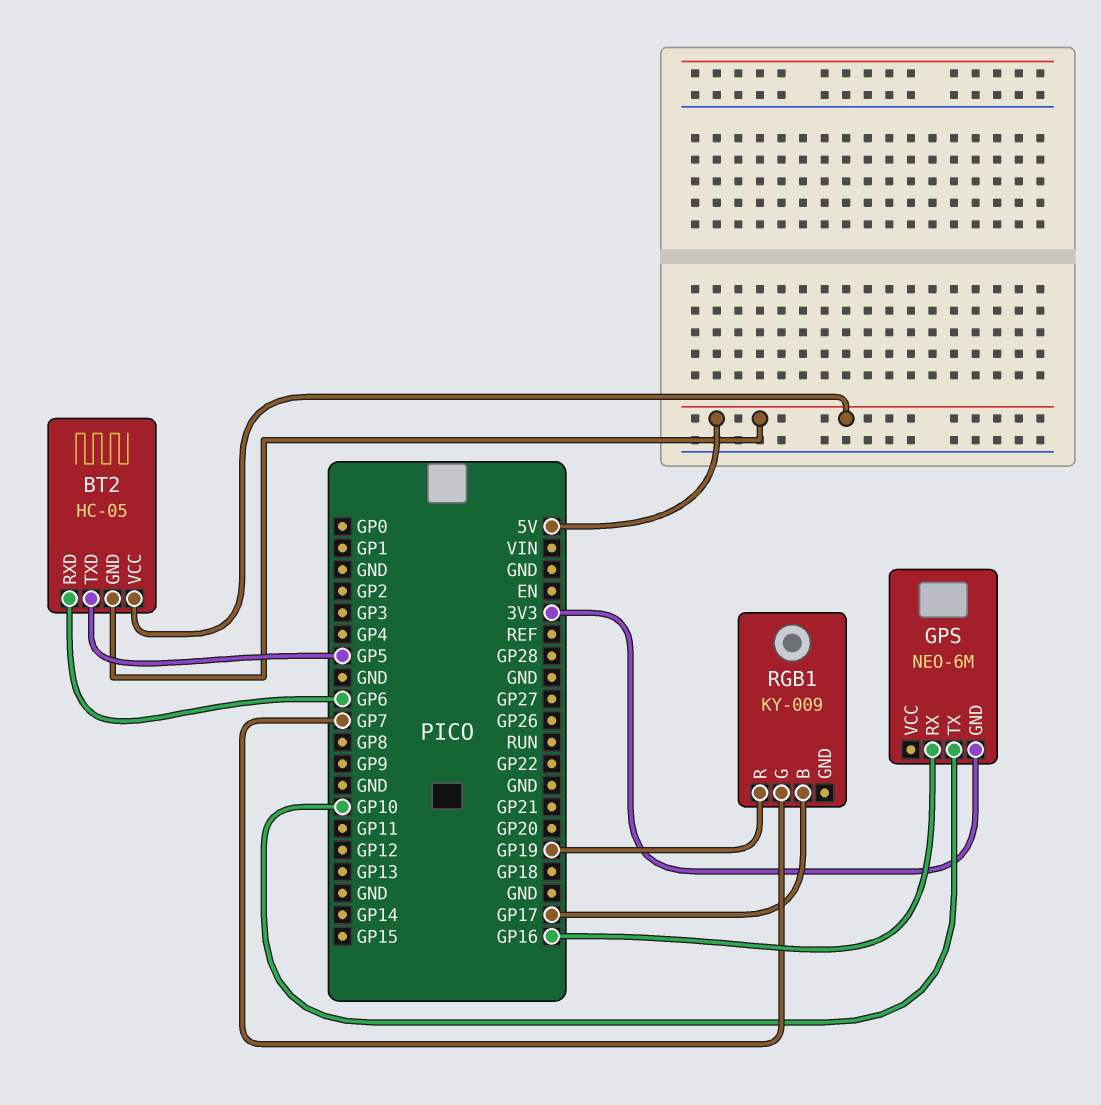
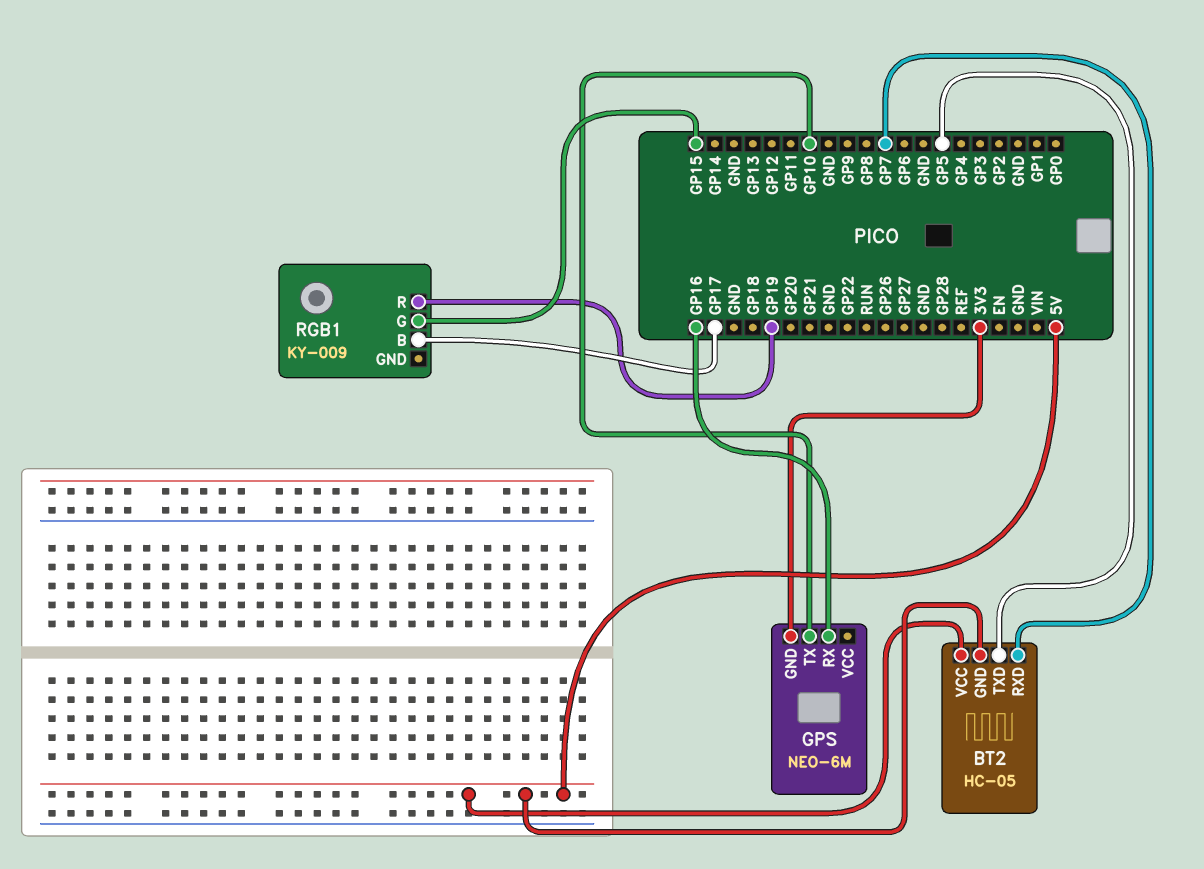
BT2 pin RXD: GP6 -> GP7
RGB1 pin G: GP7 -> GP15

